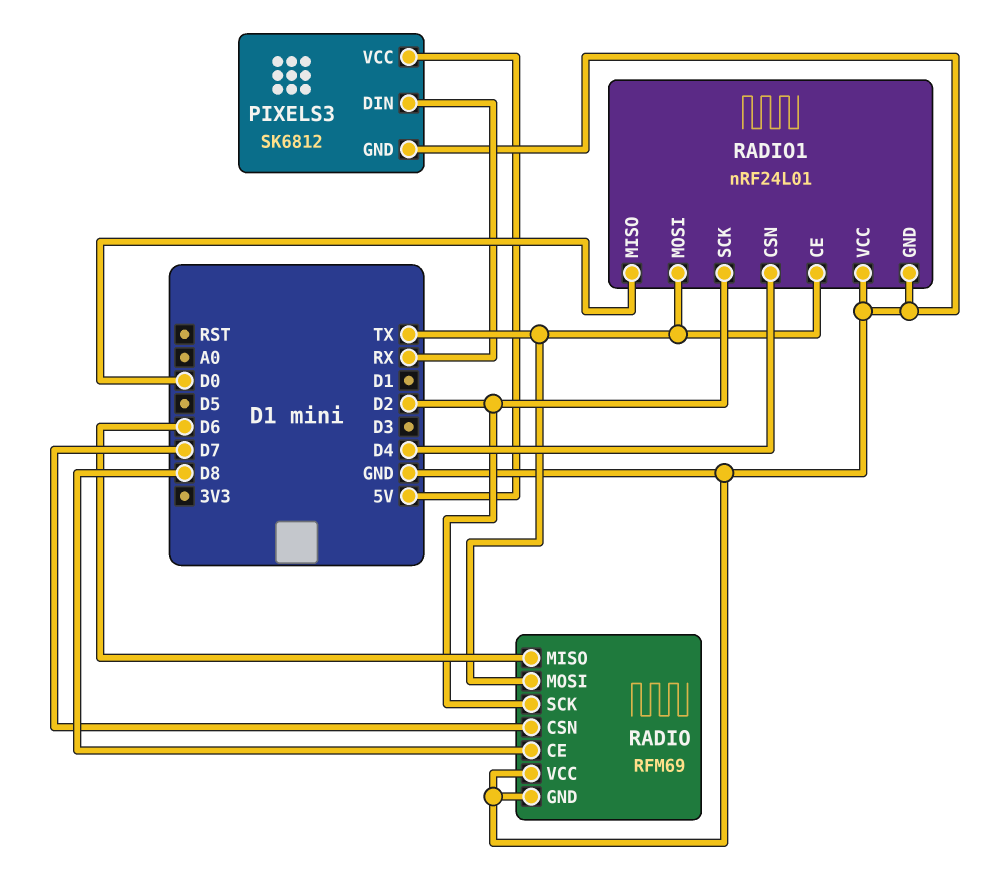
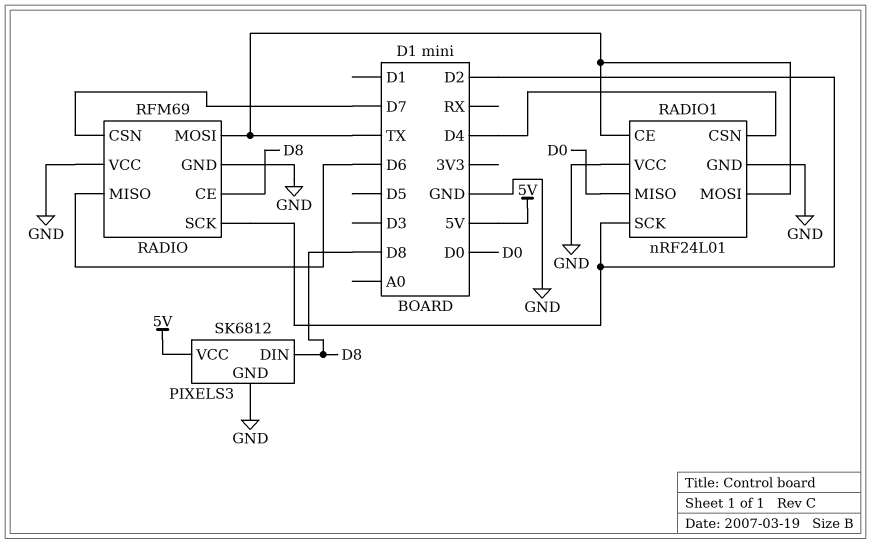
PIXELS3 pin DIN: RX -> D8

